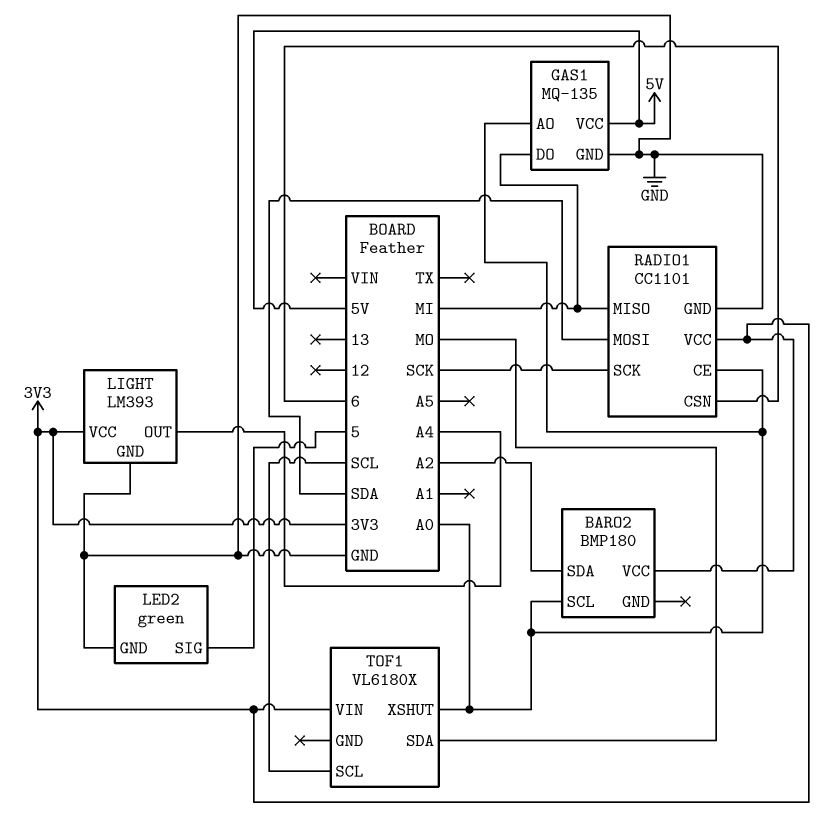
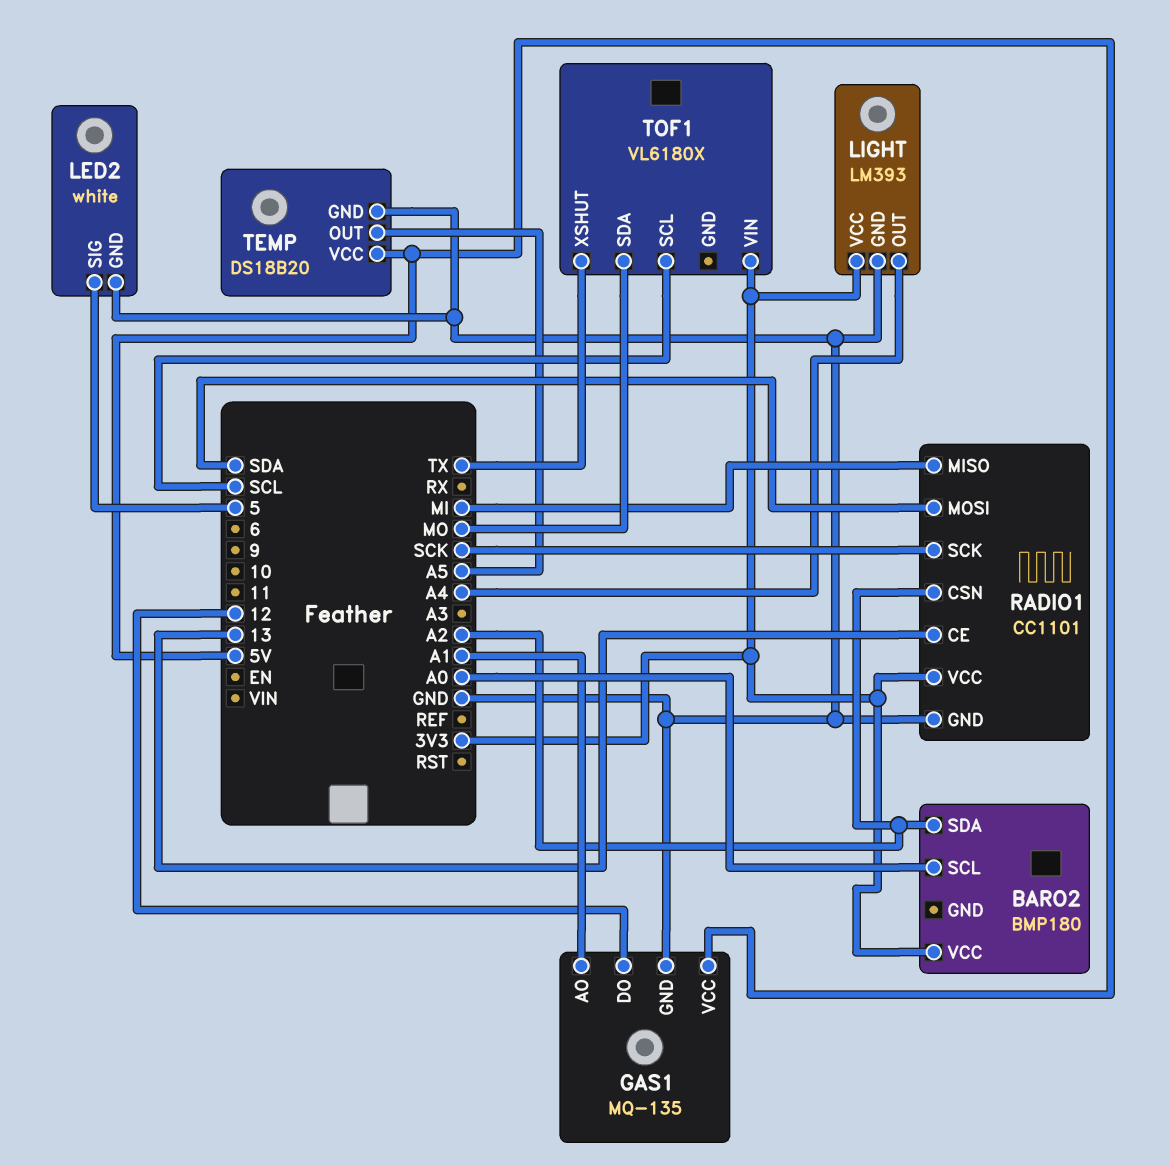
GAS1 pin AO: A0 -> A1
GAS1 pin DO: MI -> 12
LED2: green -> white
RADIO1 pin CE: A0 -> 13
RADIO1 pin CSN: 6 -> A2
TEMP: none -> DS18B20
TEMP pin GND: none -> GND
TEMP pin OUT: none -> A5
TEMP pin VCC: none -> 5V
TOF1 pin XSHUT: A0 -> TX

